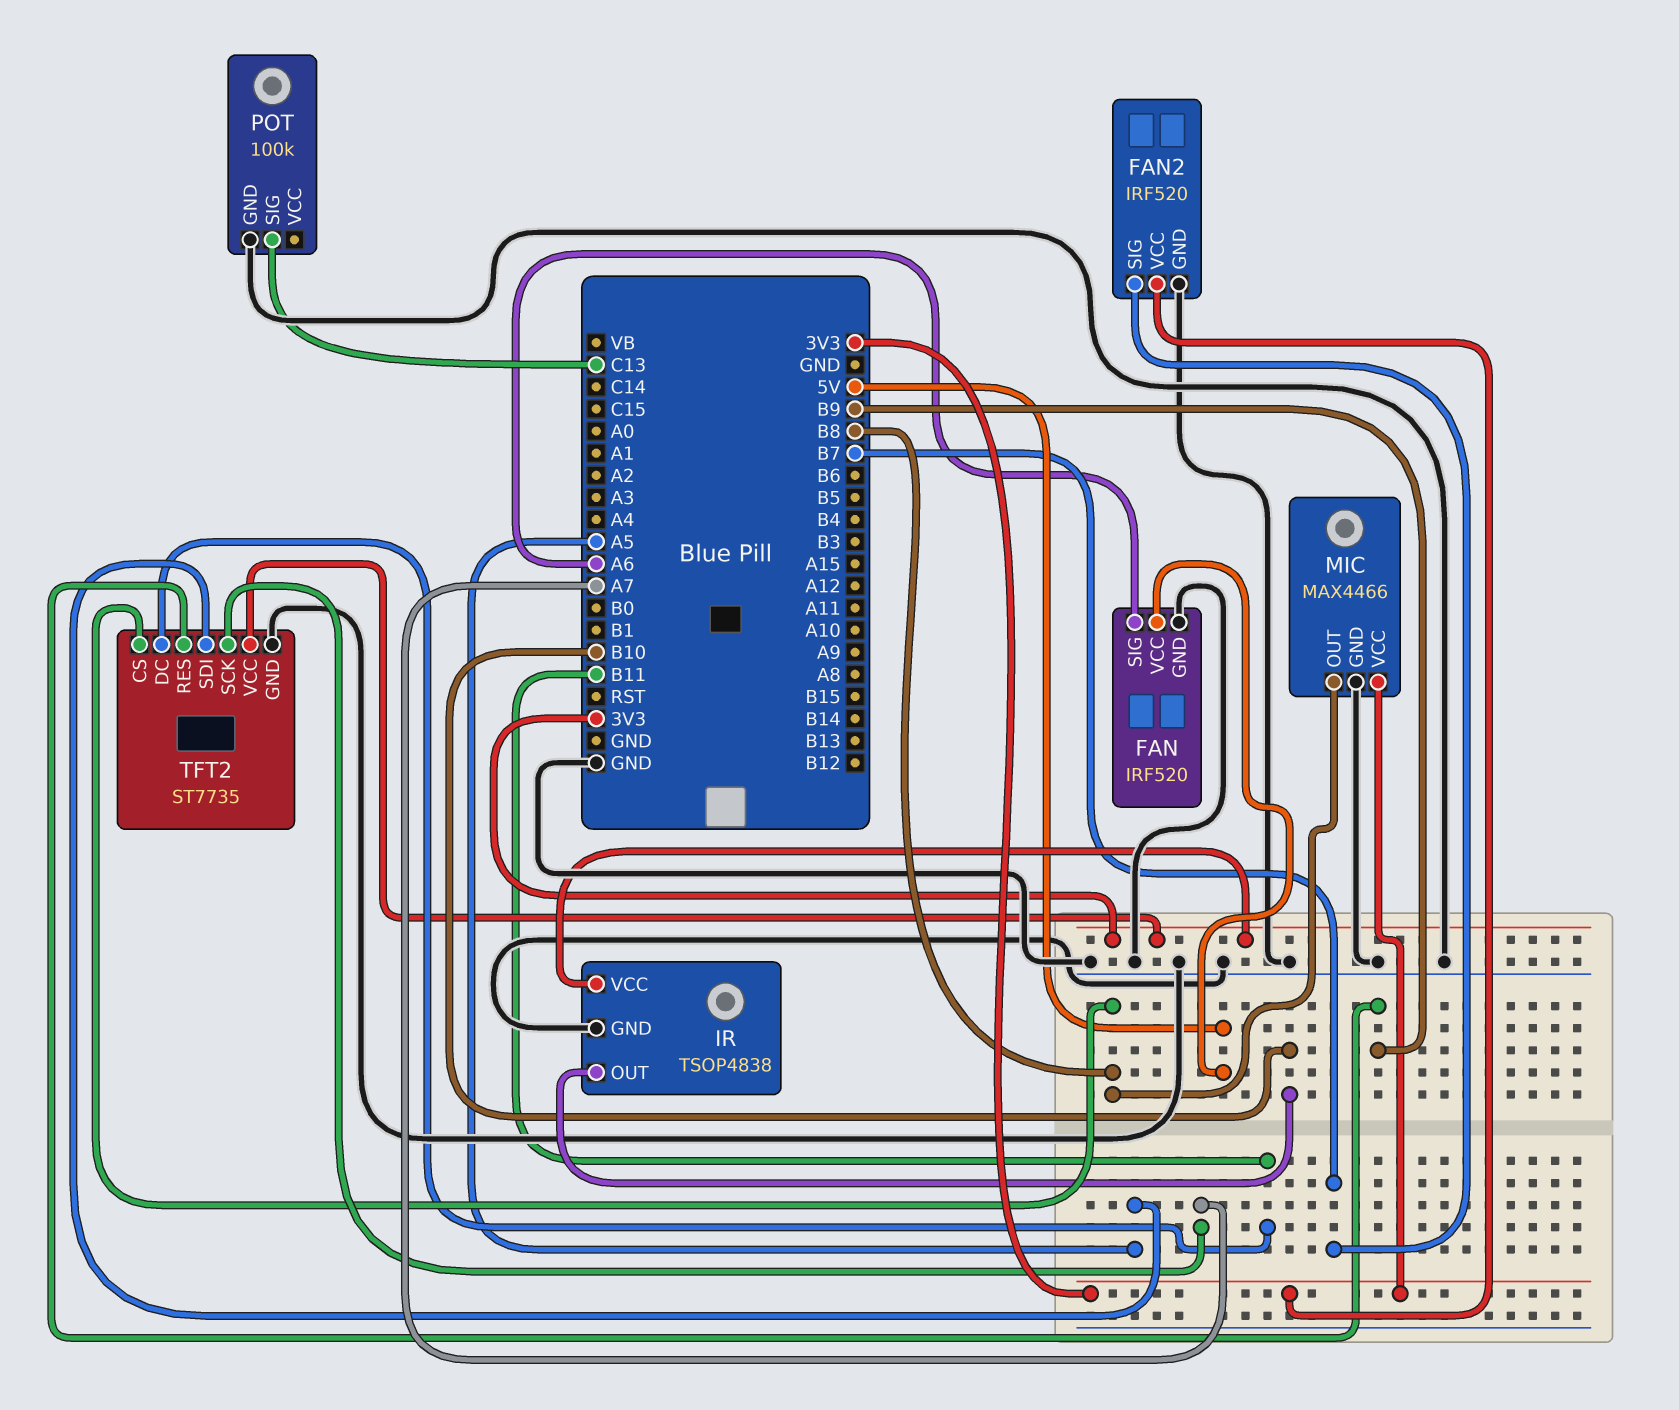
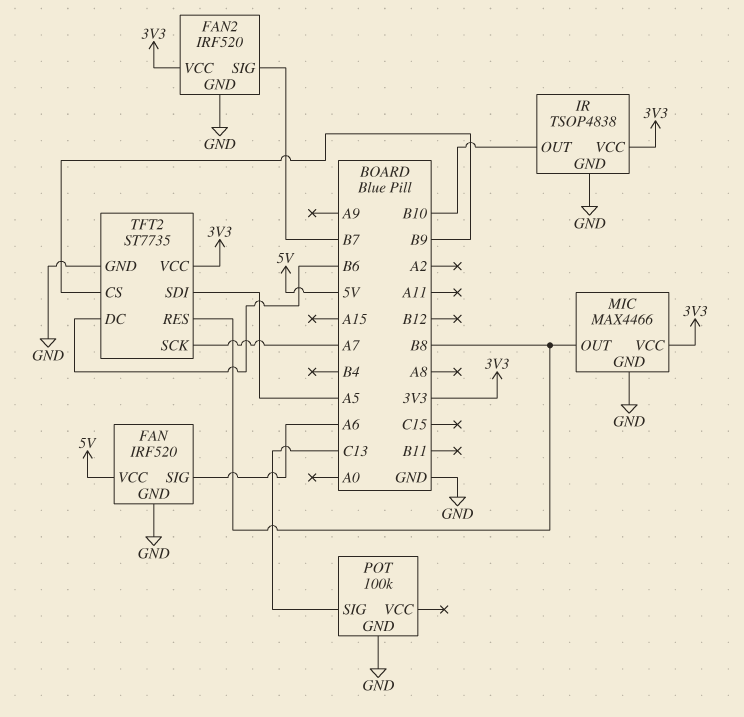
TFT2 pin CS: B8 -> B9
TFT2 pin DC: B11 -> B6
TFT2 pin RES: B9 -> B8

